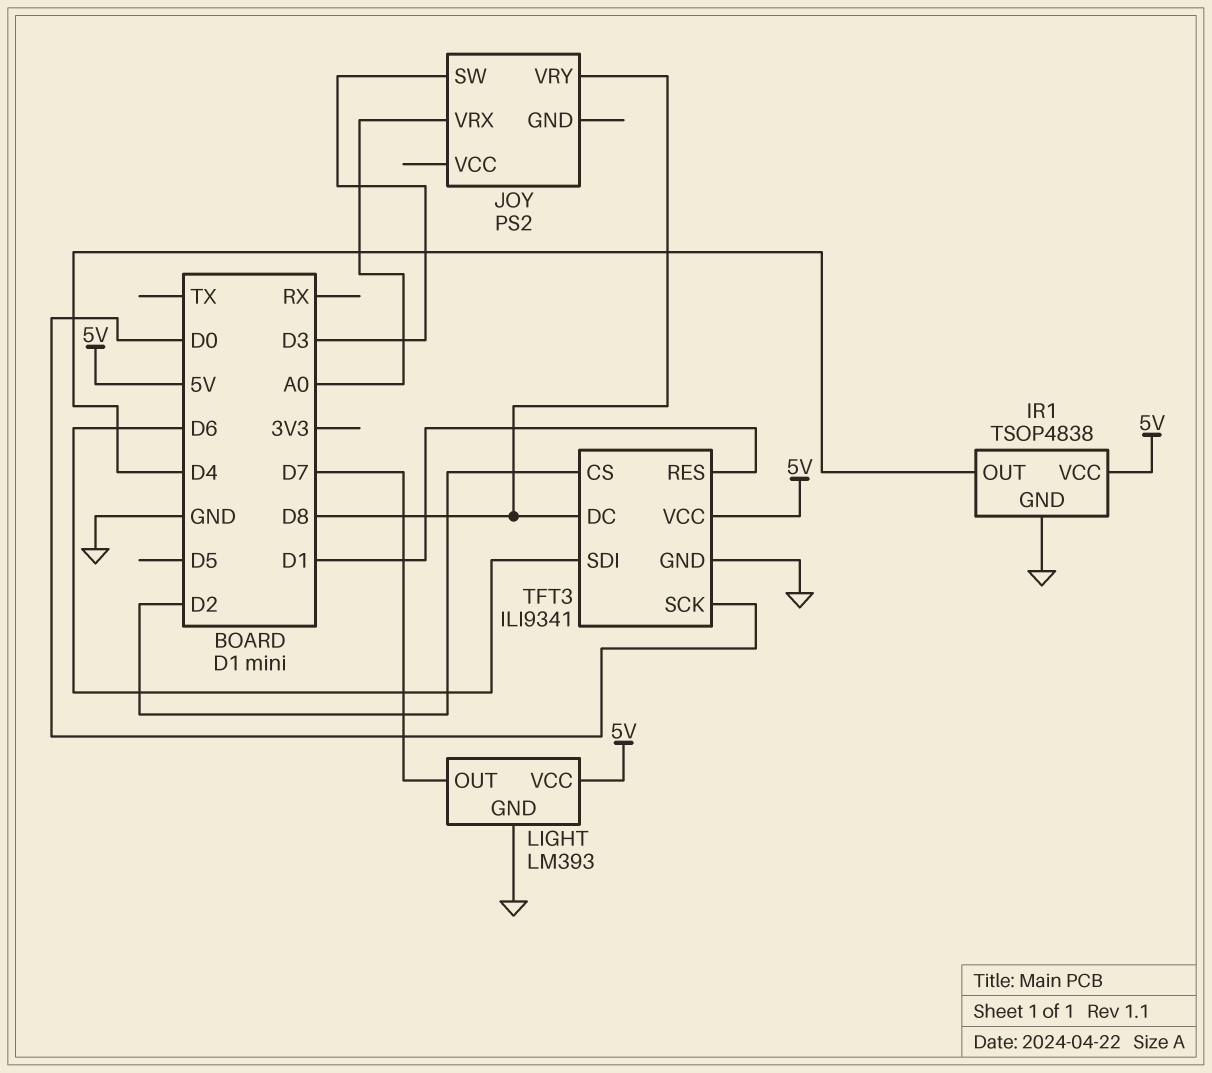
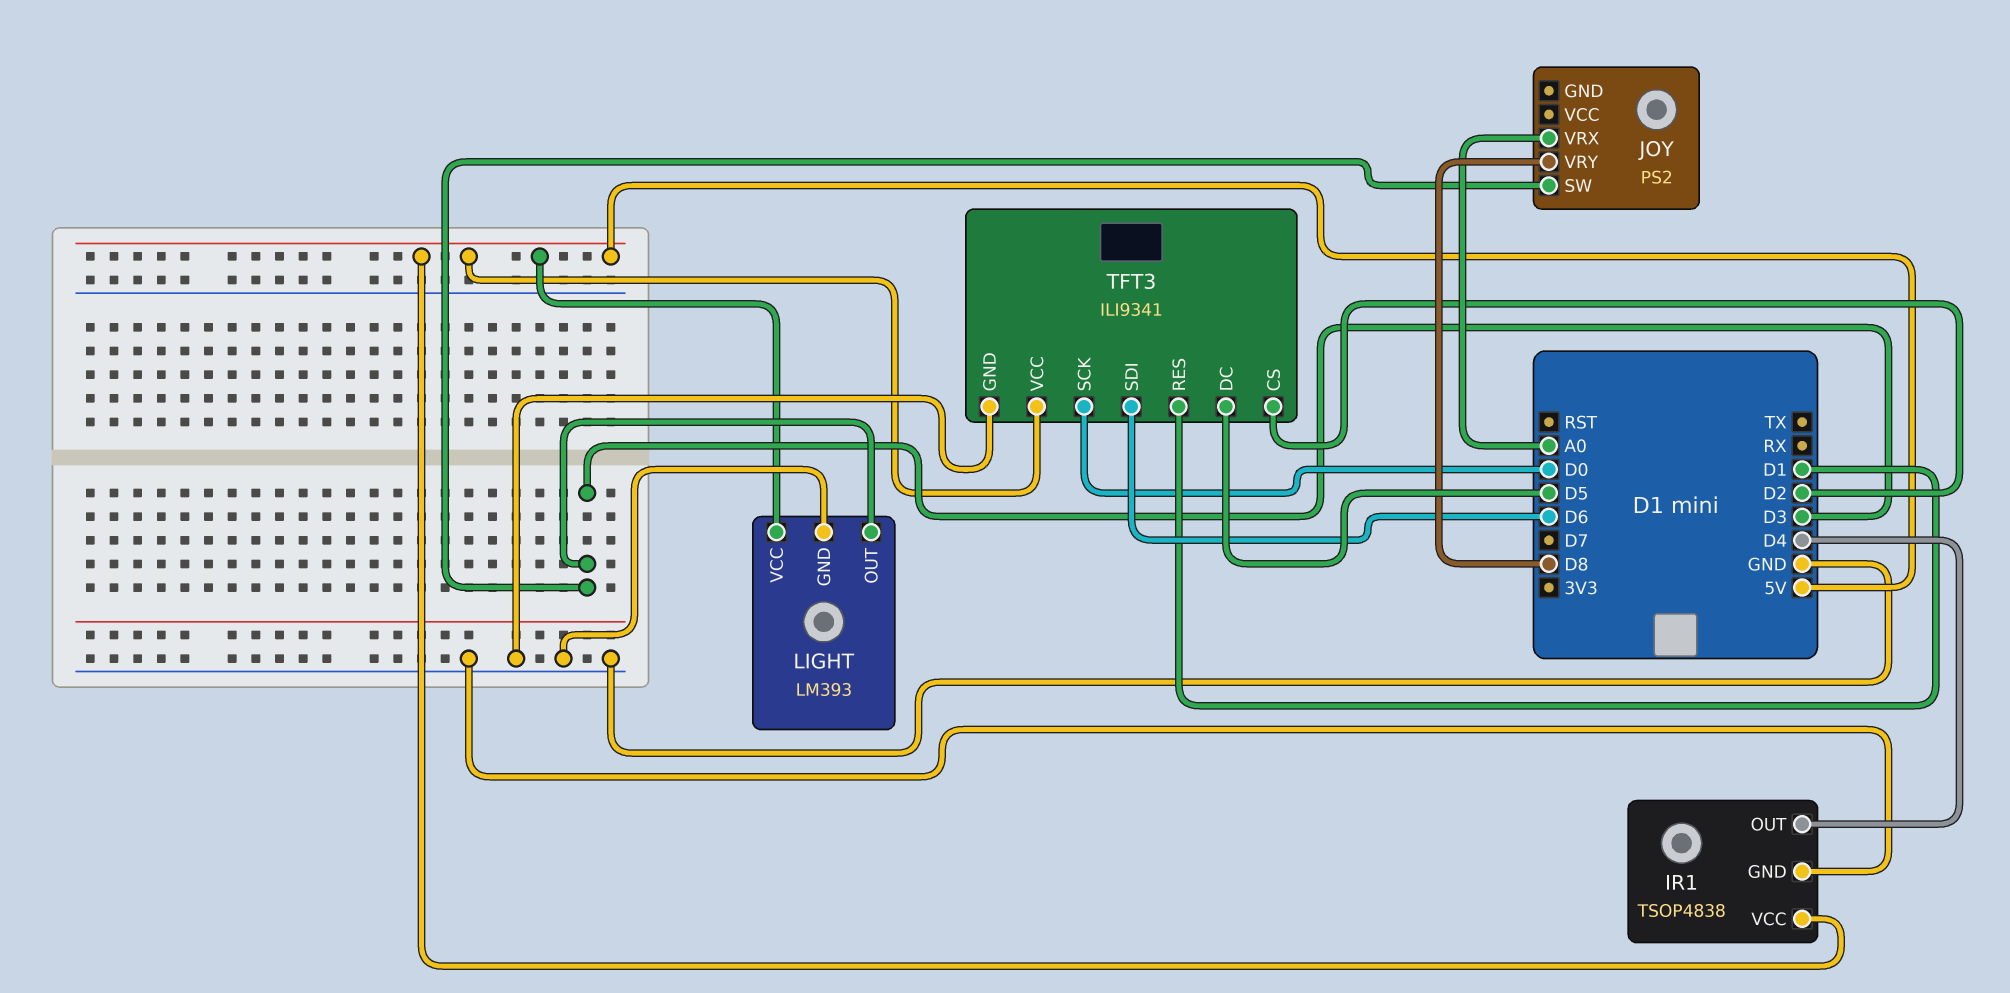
LIGHT pin OUT: D7 -> D3
TFT3 pin DC: D8 -> D5

